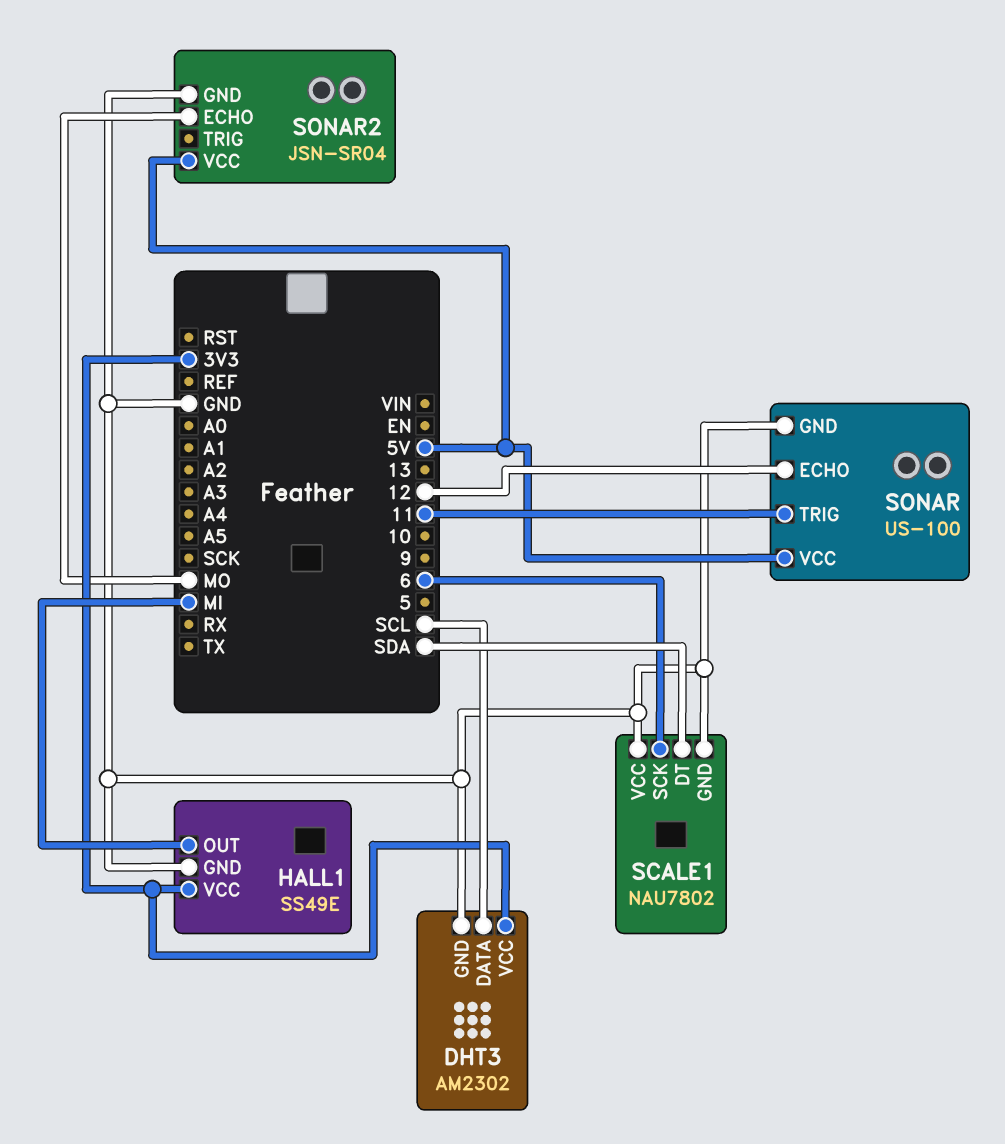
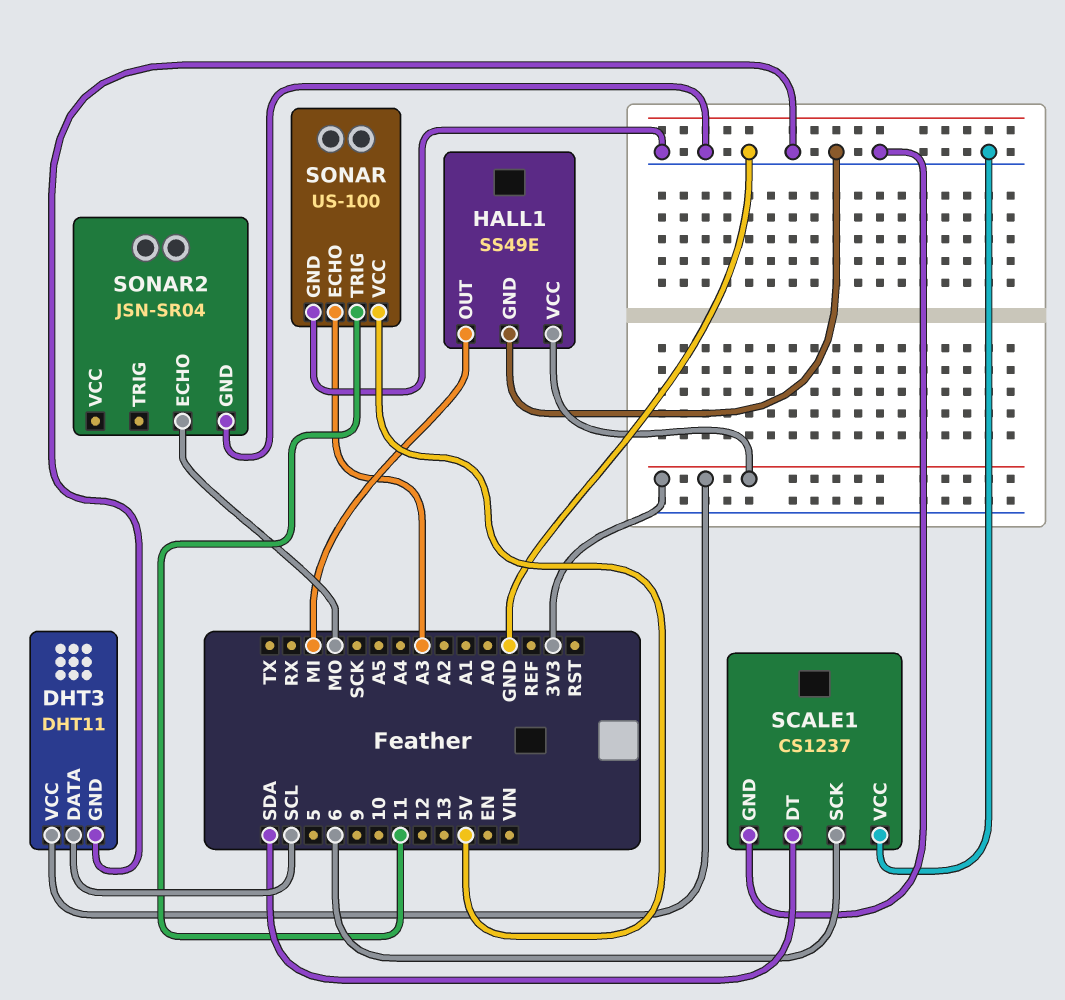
DHT3: AM2302 -> DHT11
SCALE1: NAU7802 -> CS1237
SONAR pin ECHO: 12 -> A3
SONAR2 pin VCC: 5V -> none

